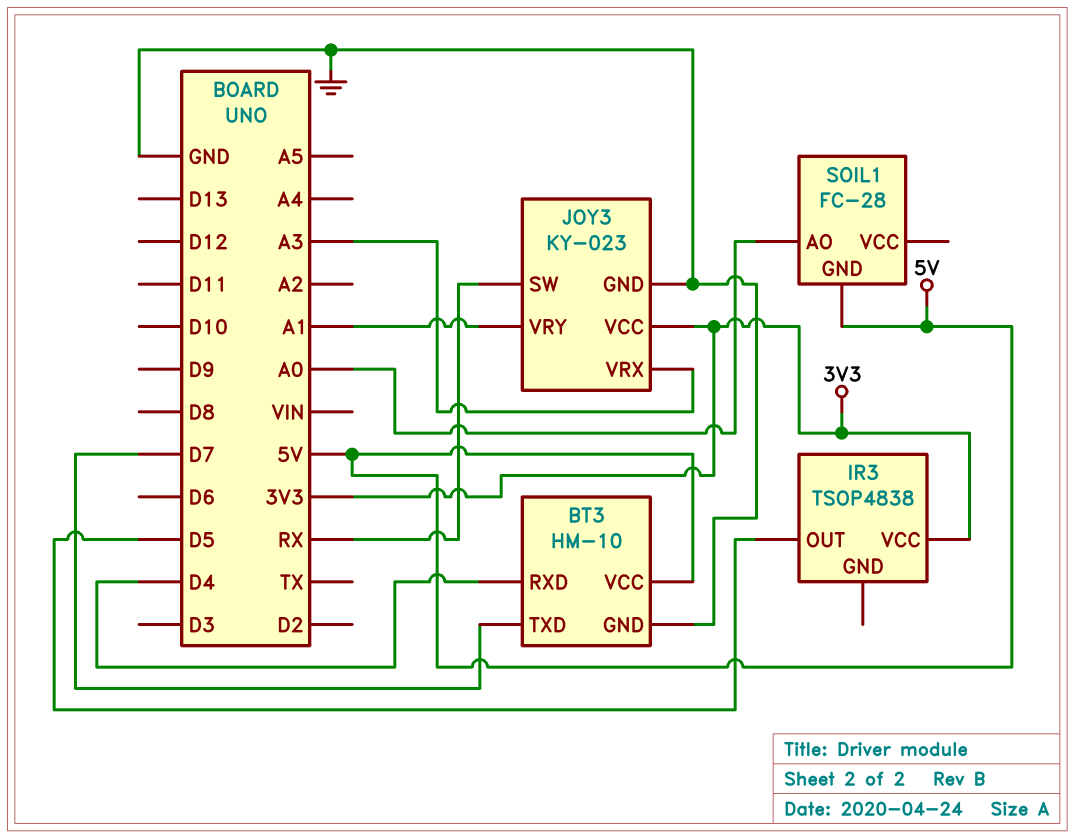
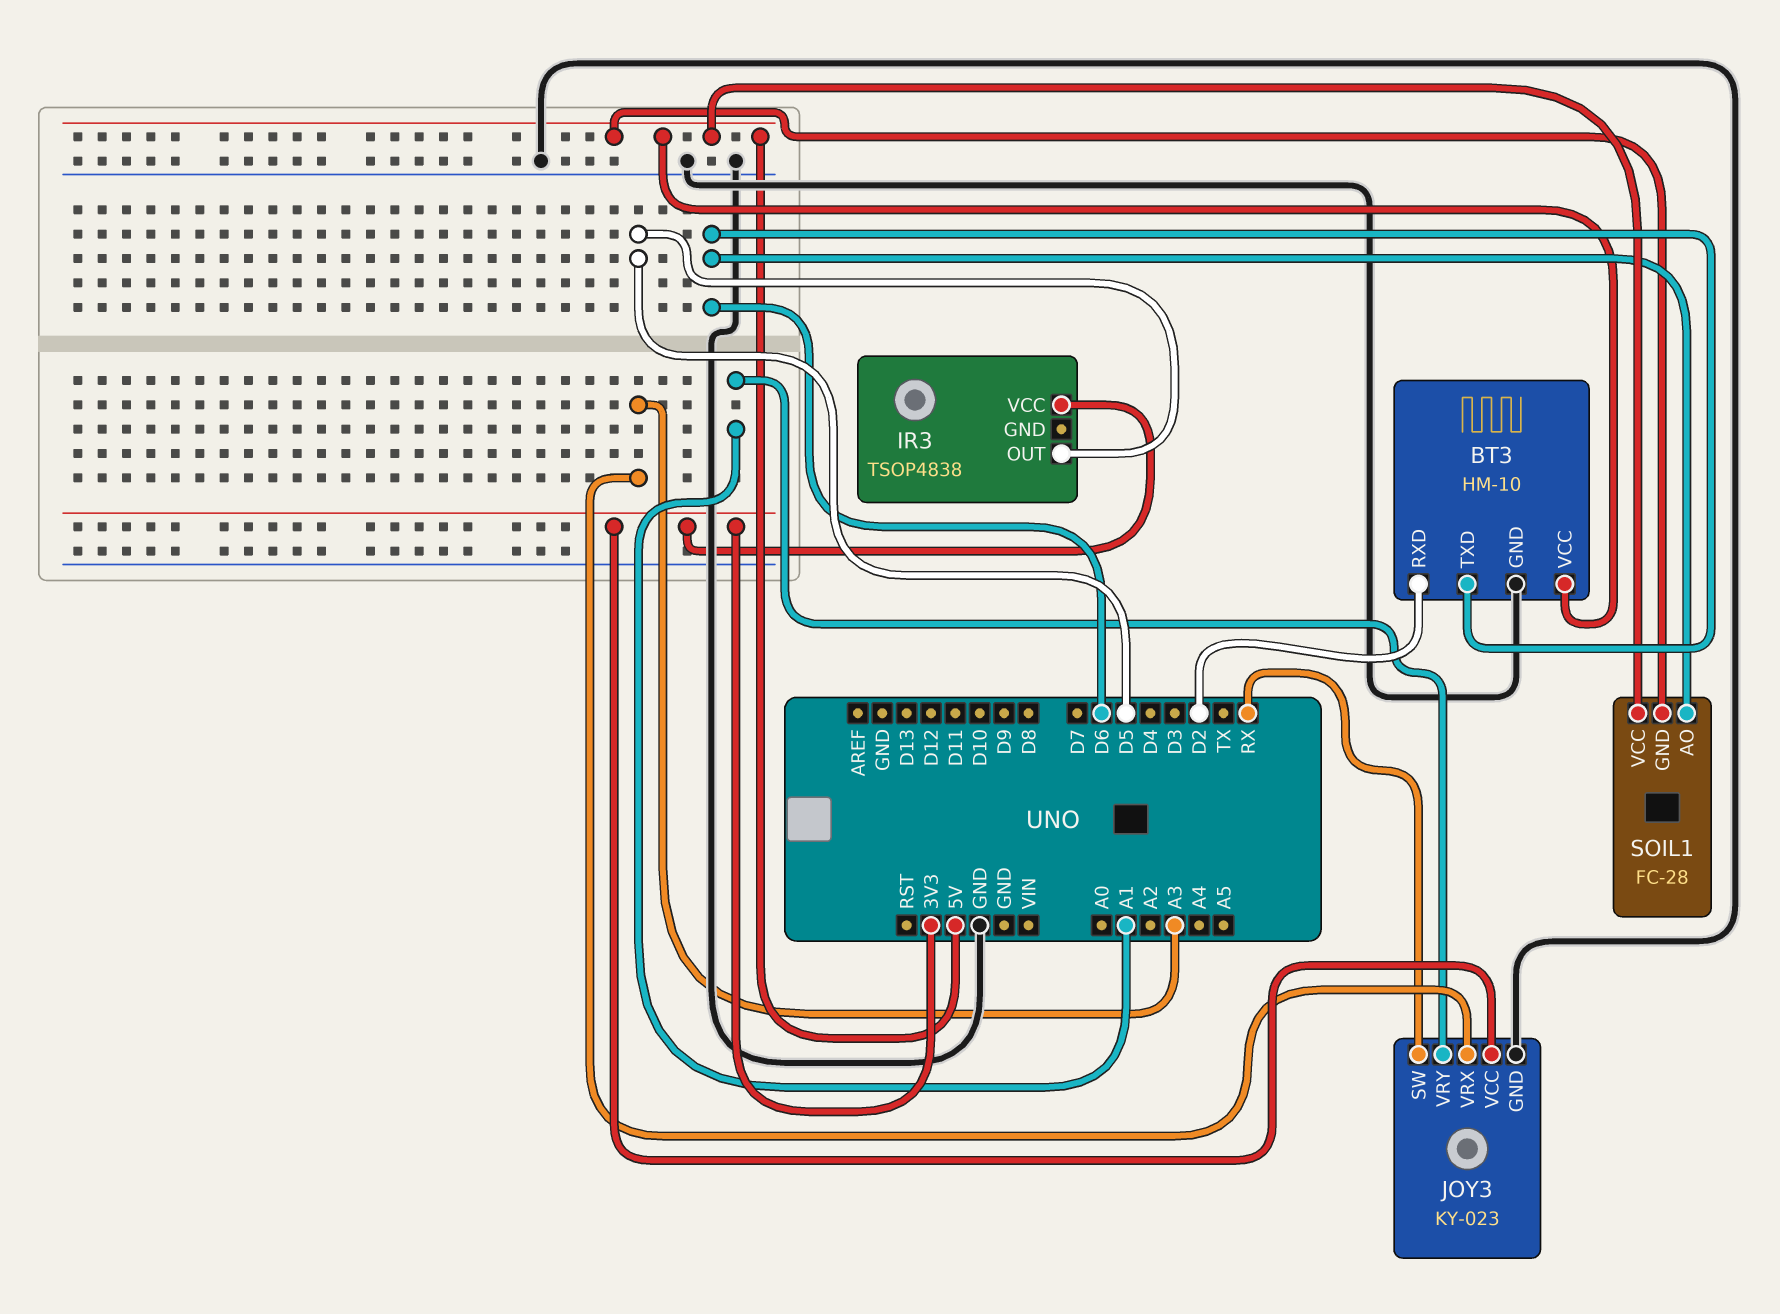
BT3 pin RXD: D4 -> D2
BT3 pin TXD: D7 -> D6
SOIL1 pin AO: A0 -> D6
SOIL1 pin VCC: none -> 5V

